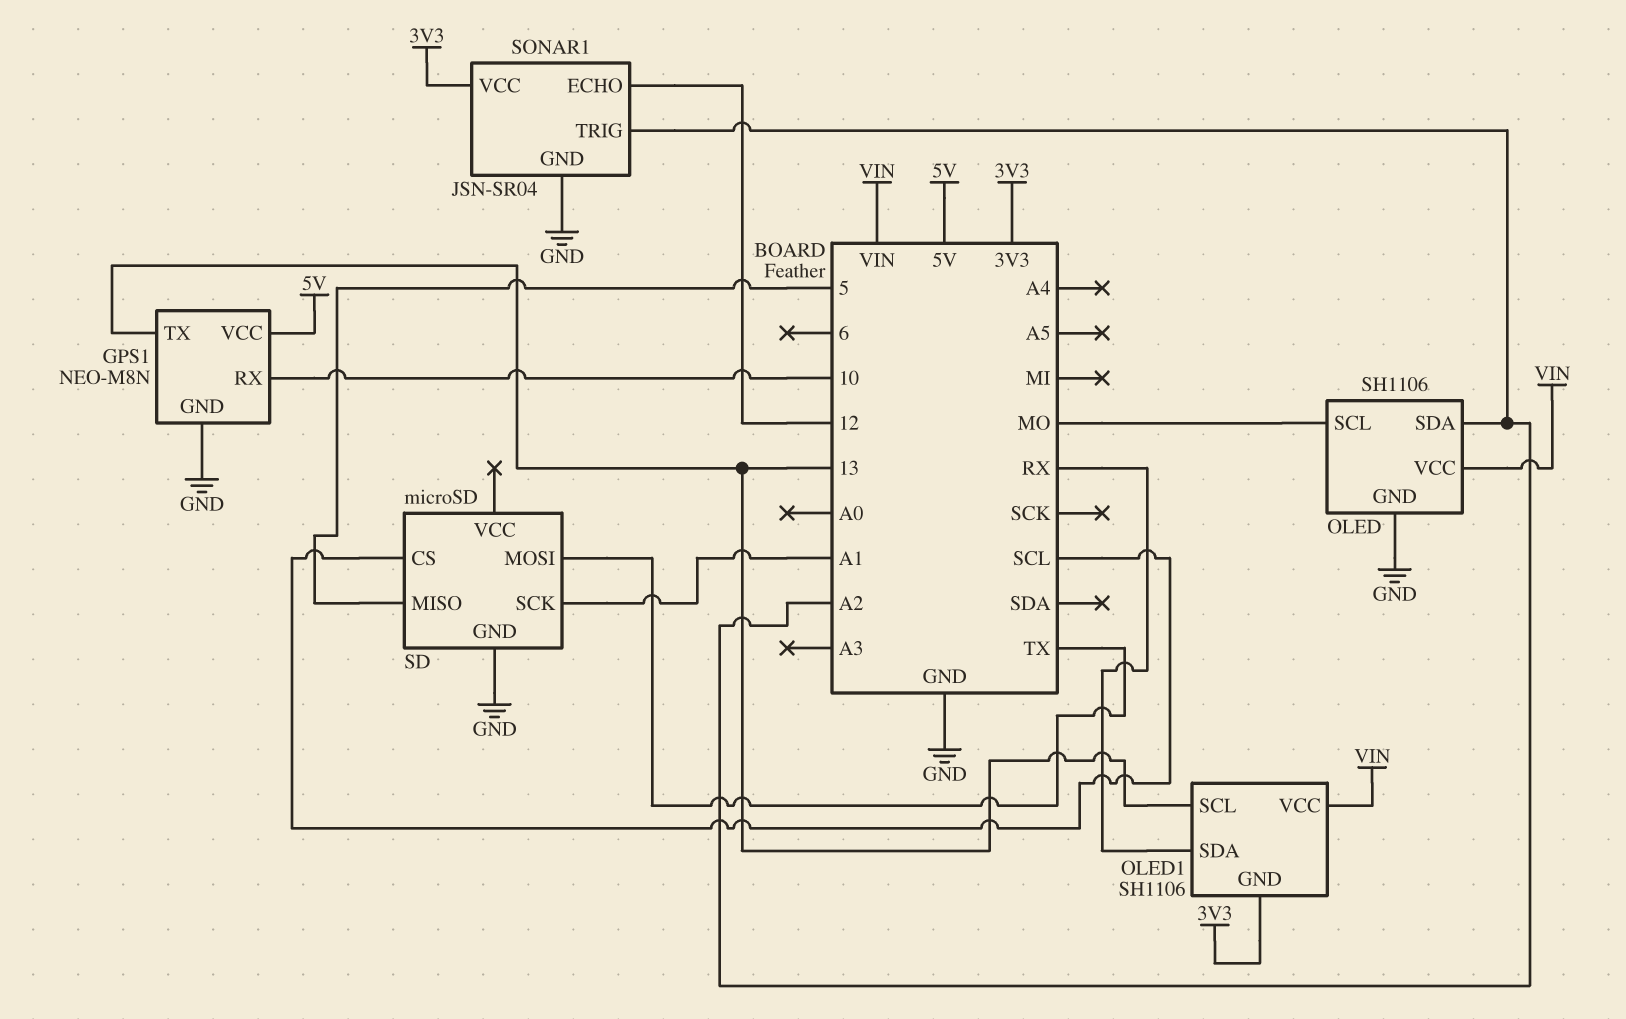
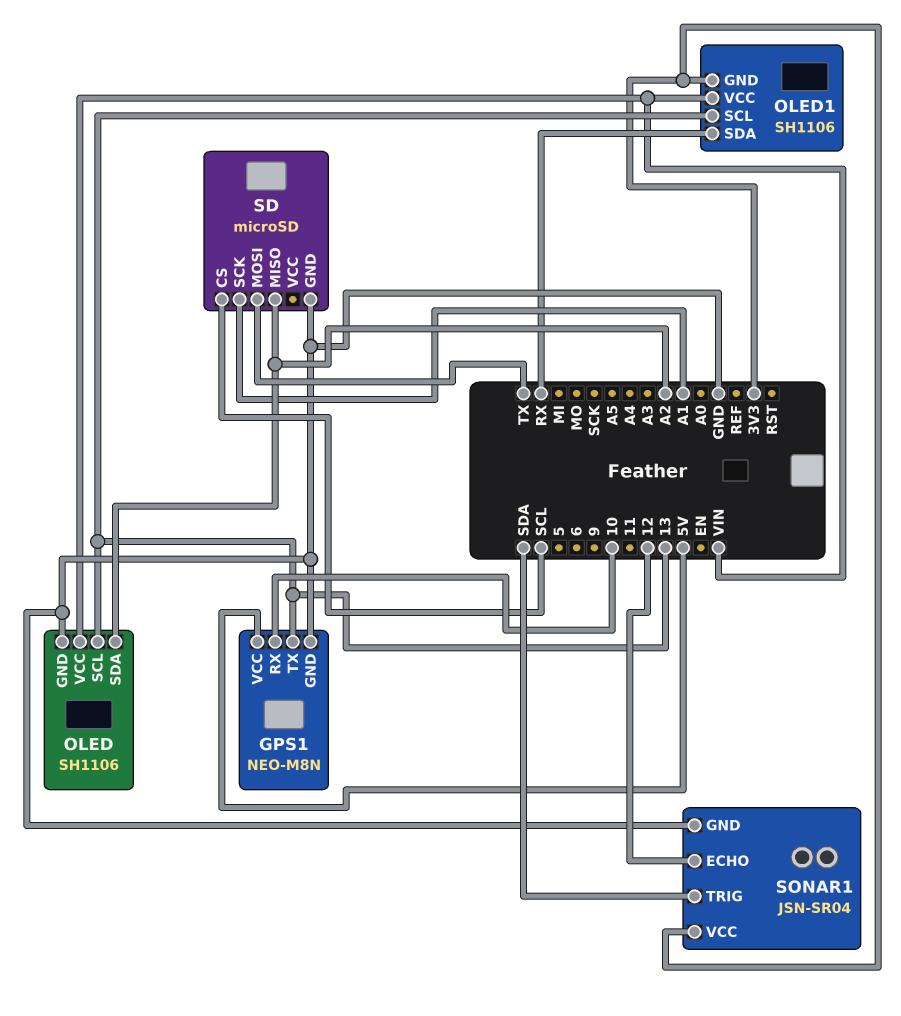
OLED pin SCL: MO -> 13
SD pin MISO: 5 -> A2
SONAR1 pin TRIG: A2 -> SDA

